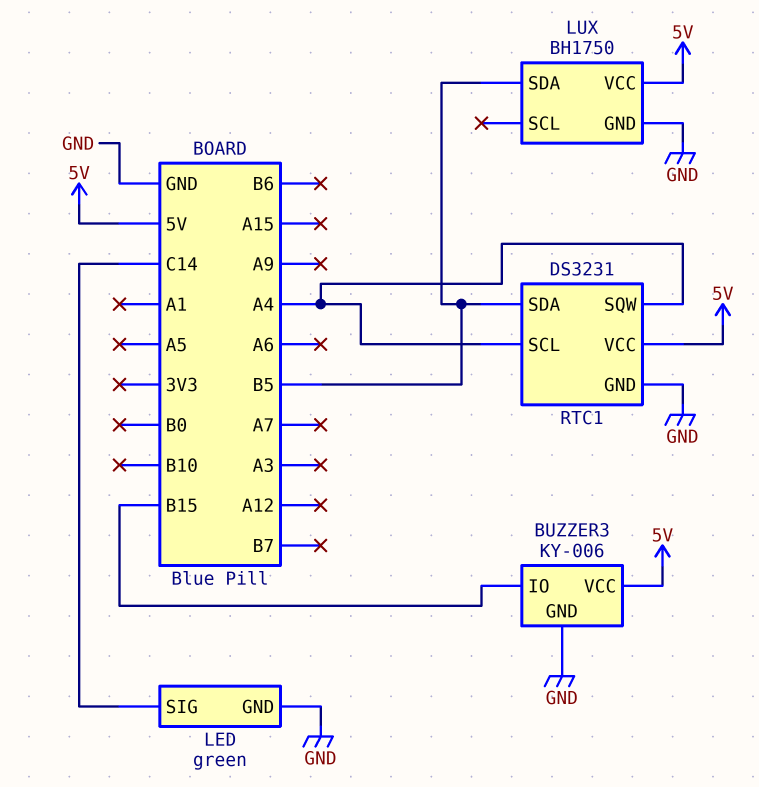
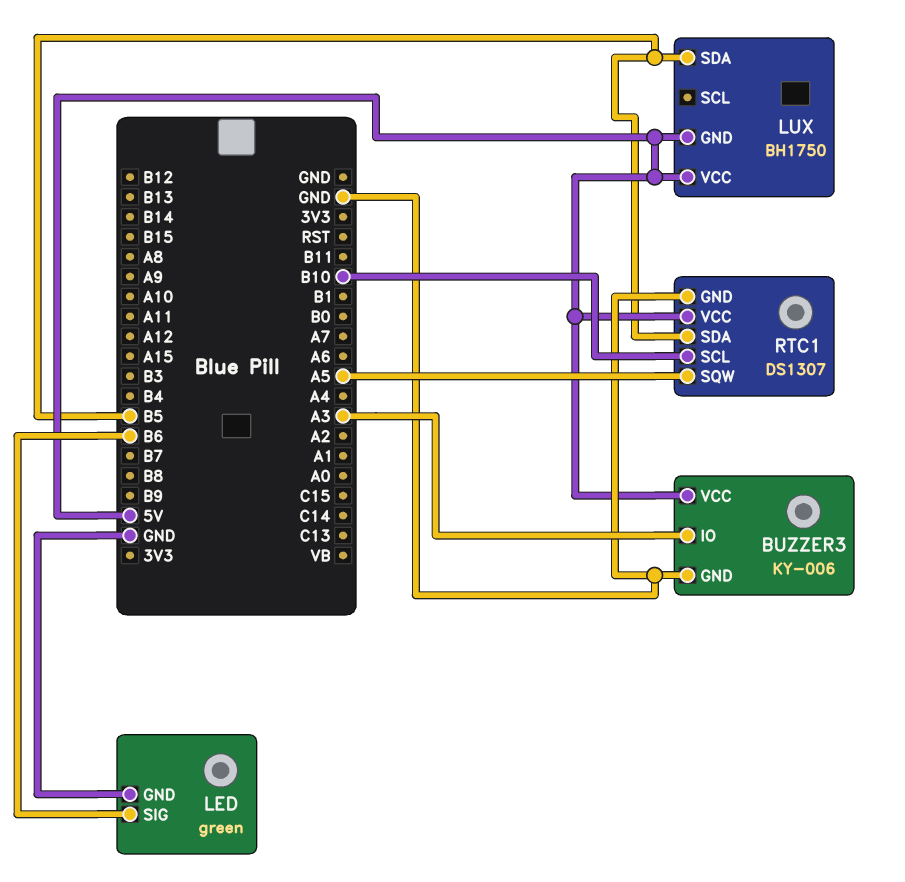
BUZZER3 pin IO: B15 -> A3
LED pin SIG: C14 -> B6
LUX pin GND: GND -> 5V
RTC1: DS3231 -> DS1307
RTC1 pin SCL: A4 -> B10
RTC1 pin SQW: A4 -> A5

